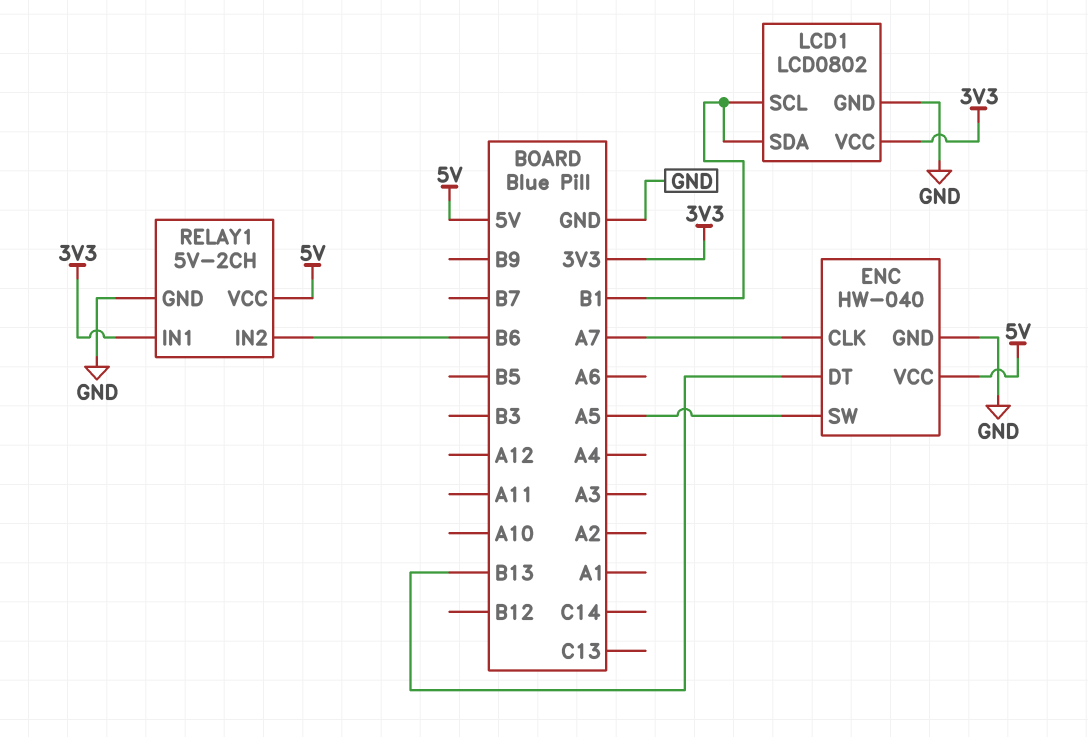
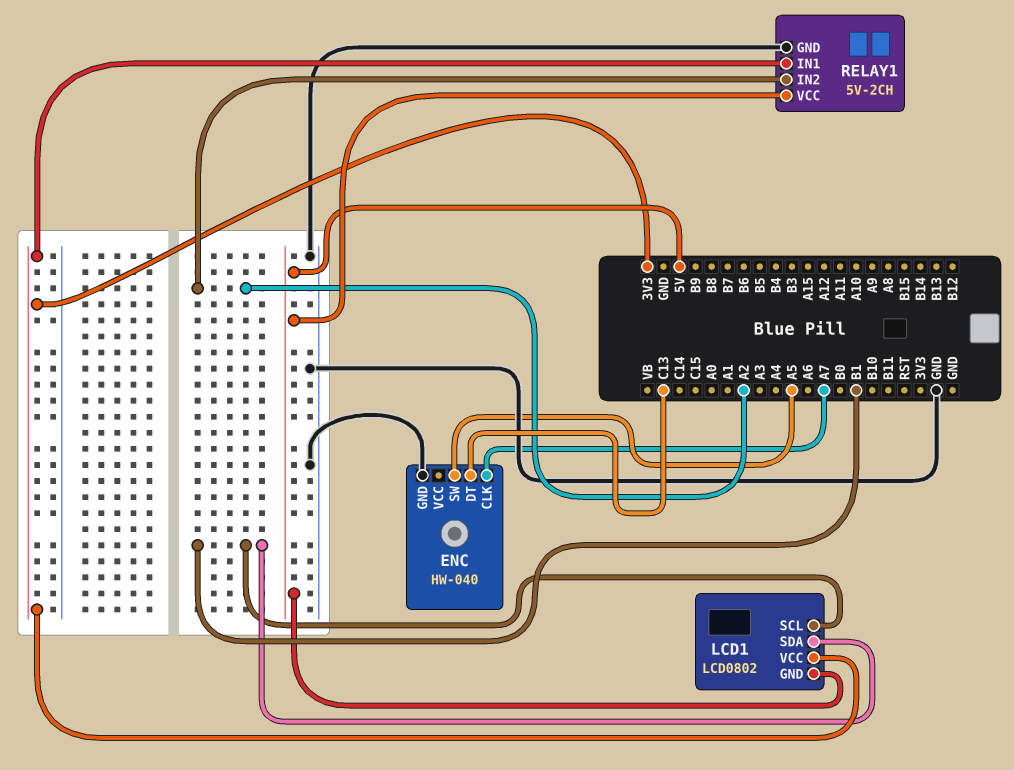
ENC pin DT: B13 -> C13
ENC pin VCC: 5V -> none
LCD1 pin GND: GND -> 5V
RELAY1 pin IN2: B6 -> A2

